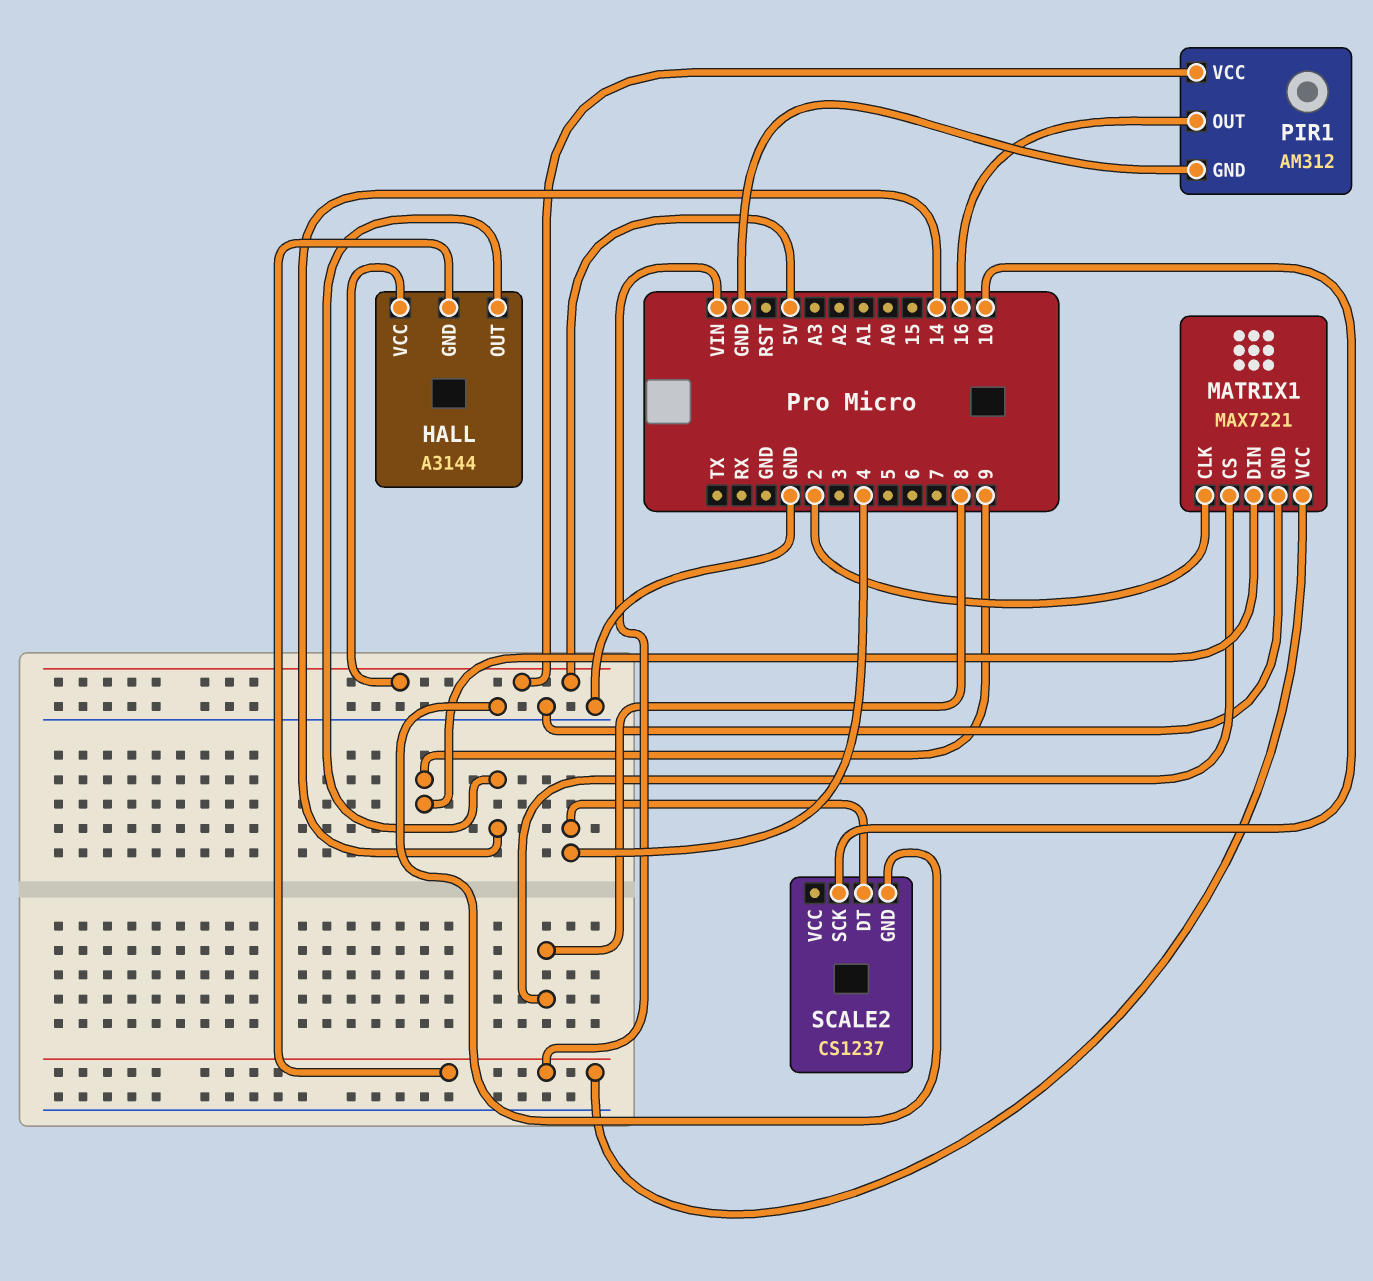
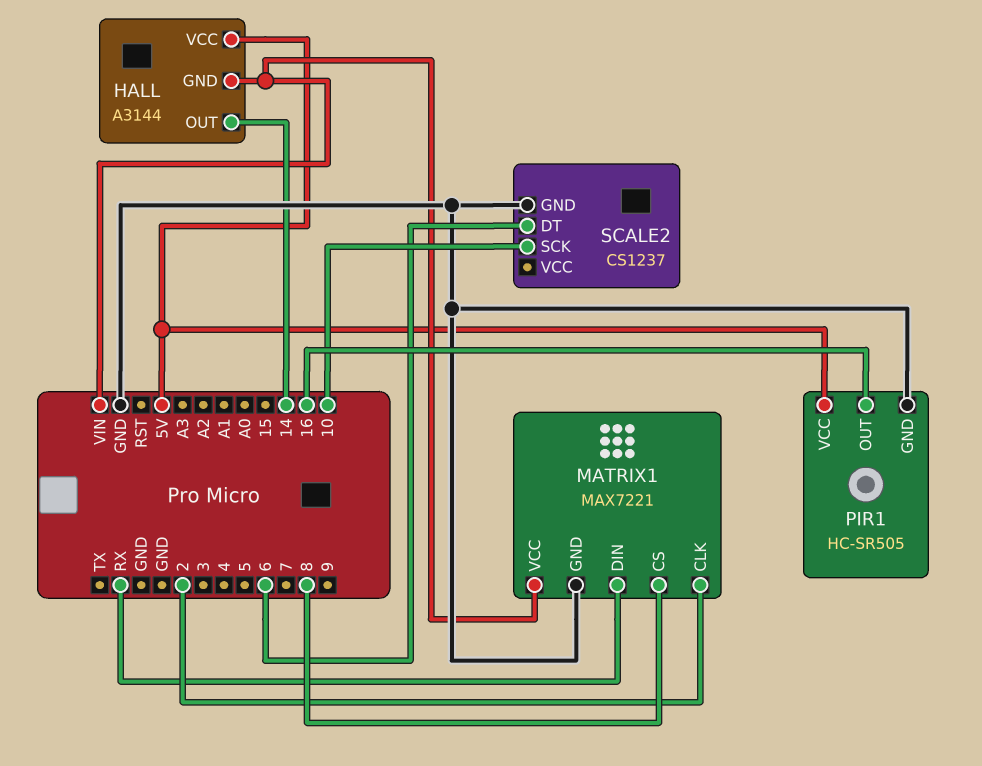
MATRIX1 pin DIN: 9 -> RX
PIR1: AM312 -> HC-SR505
SCALE2 pin DT: 4 -> 6

